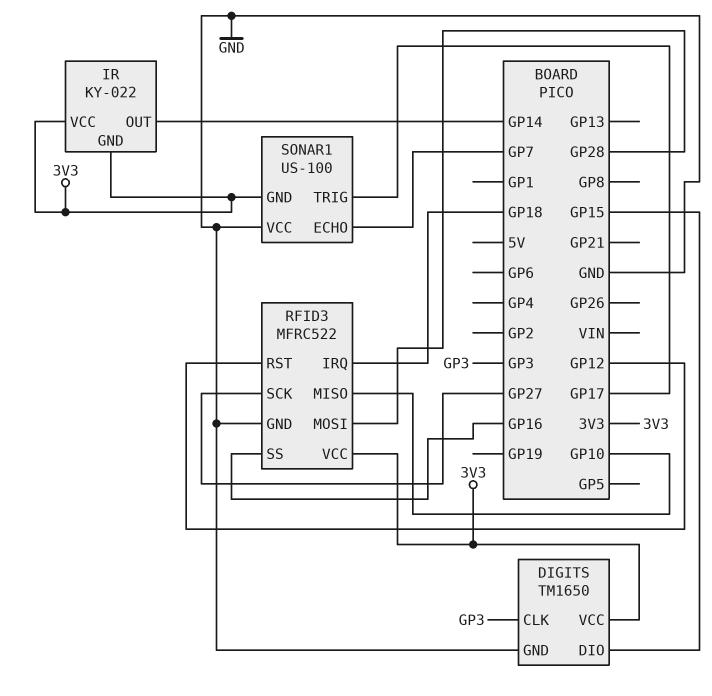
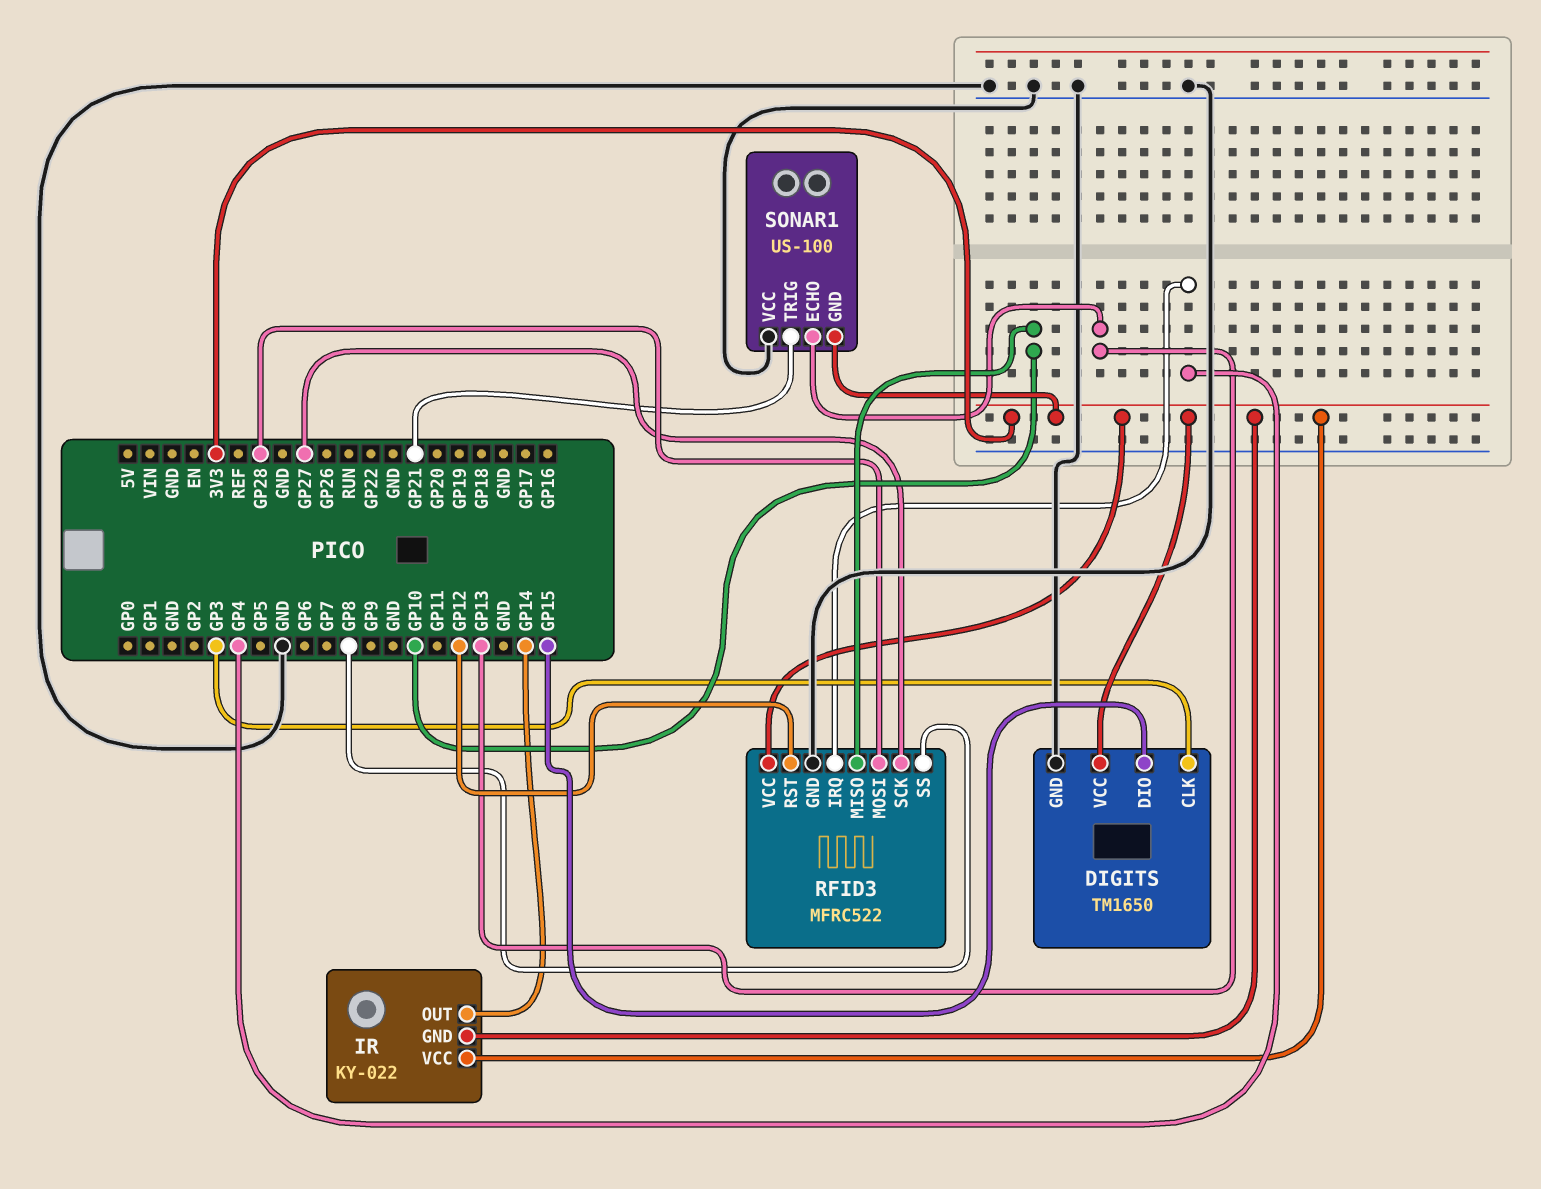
RFID3 pin IRQ: GP18 -> GP4
RFID3 pin SS: GP16 -> GP8
SONAR1 pin ECHO: GP7 -> GP13
SONAR1 pin TRIG: GP17 -> GP21

